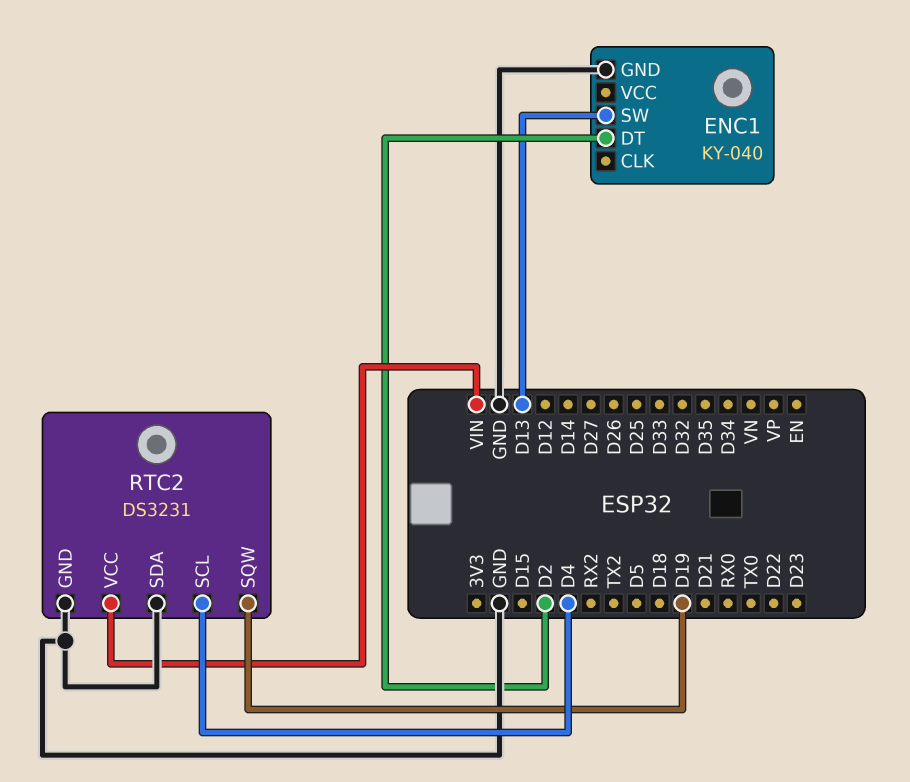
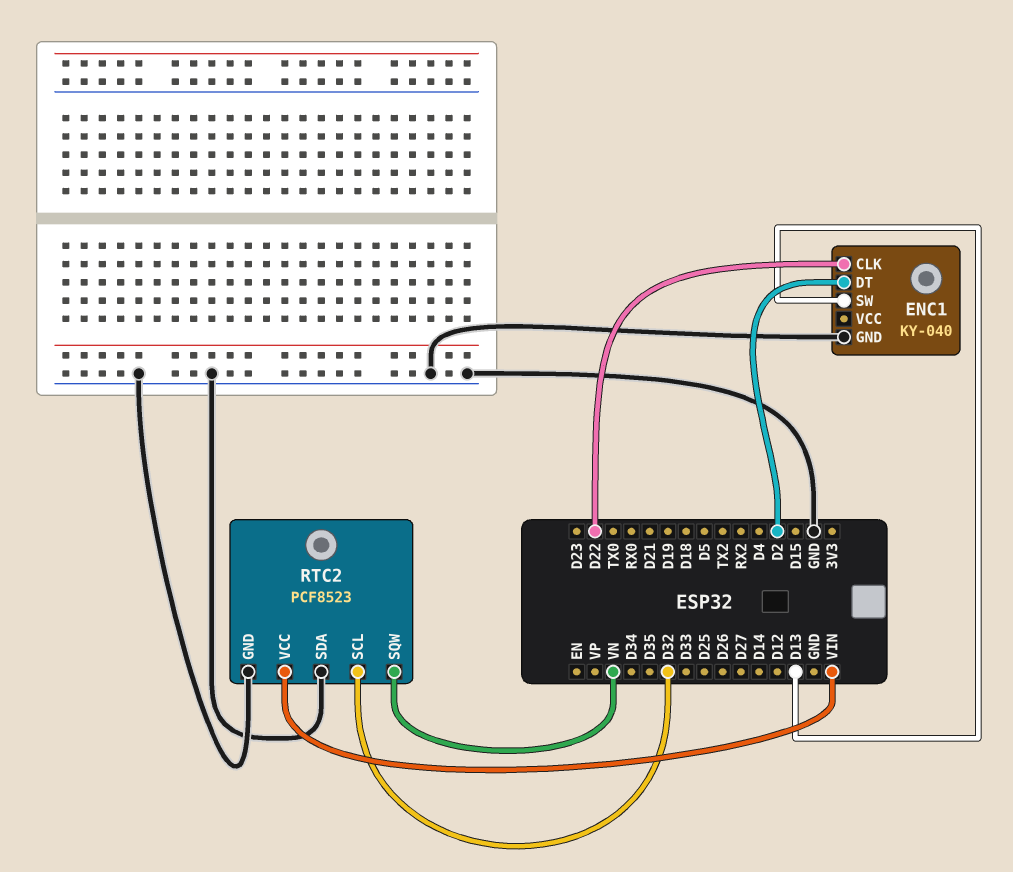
ENC1 pin CLK: none -> D22
RTC2: DS3231 -> PCF8523
RTC2 pin SCL: D4 -> D32
RTC2 pin SQW: D19 -> VN

